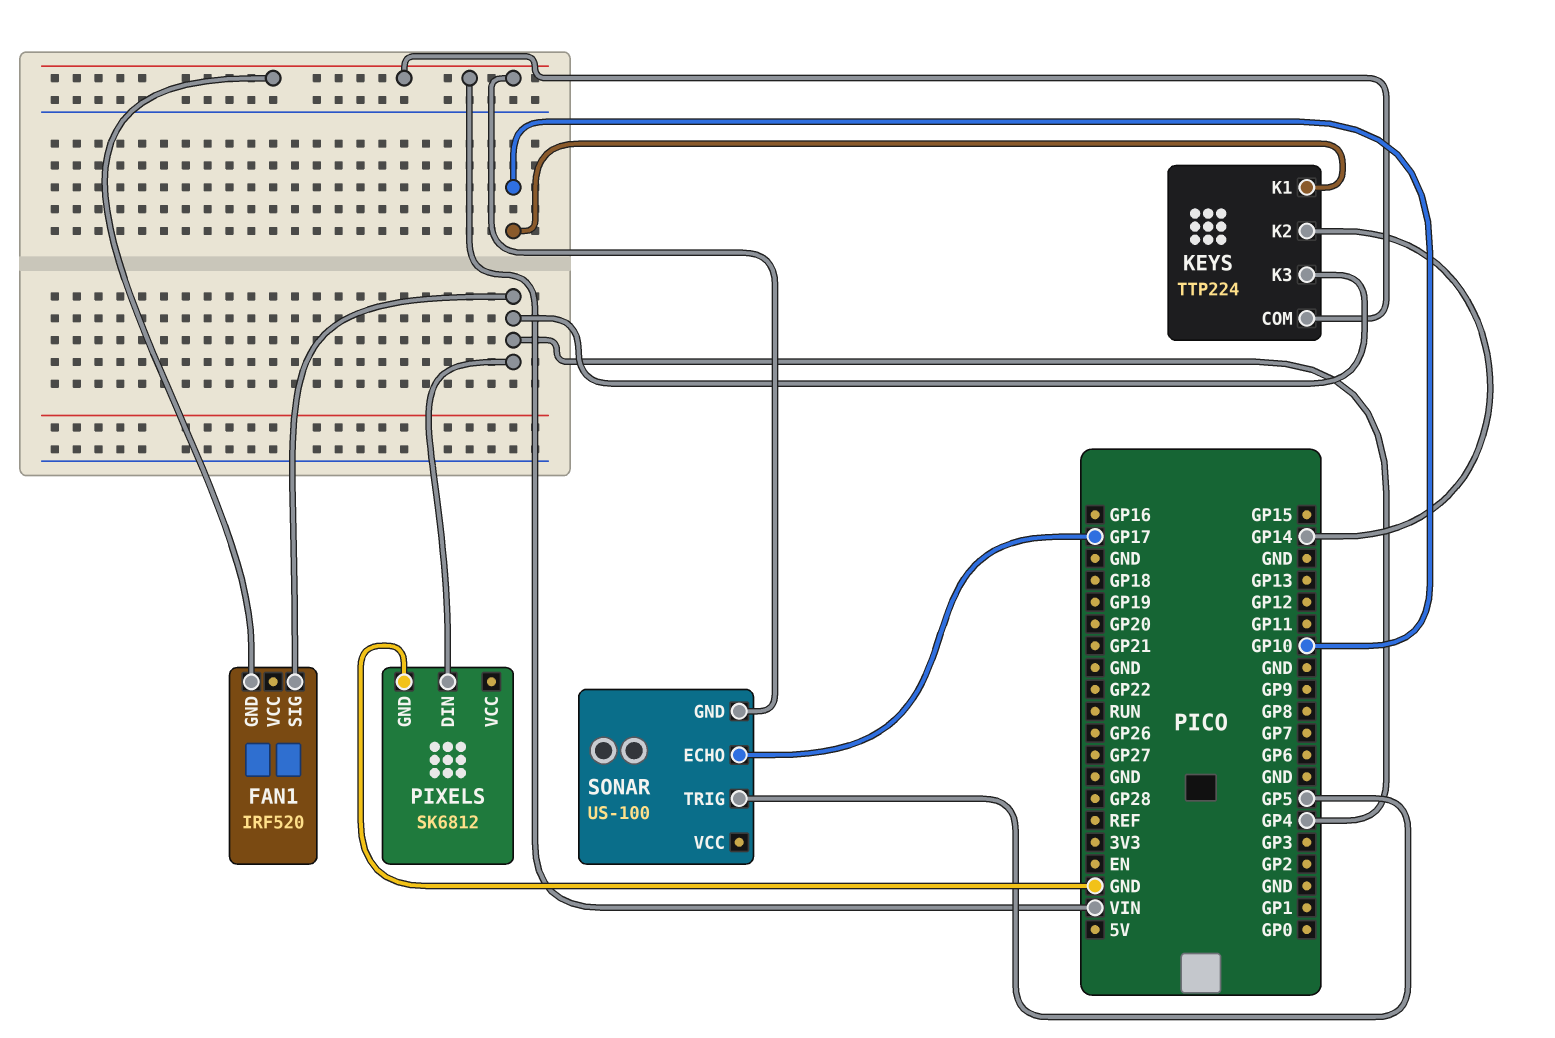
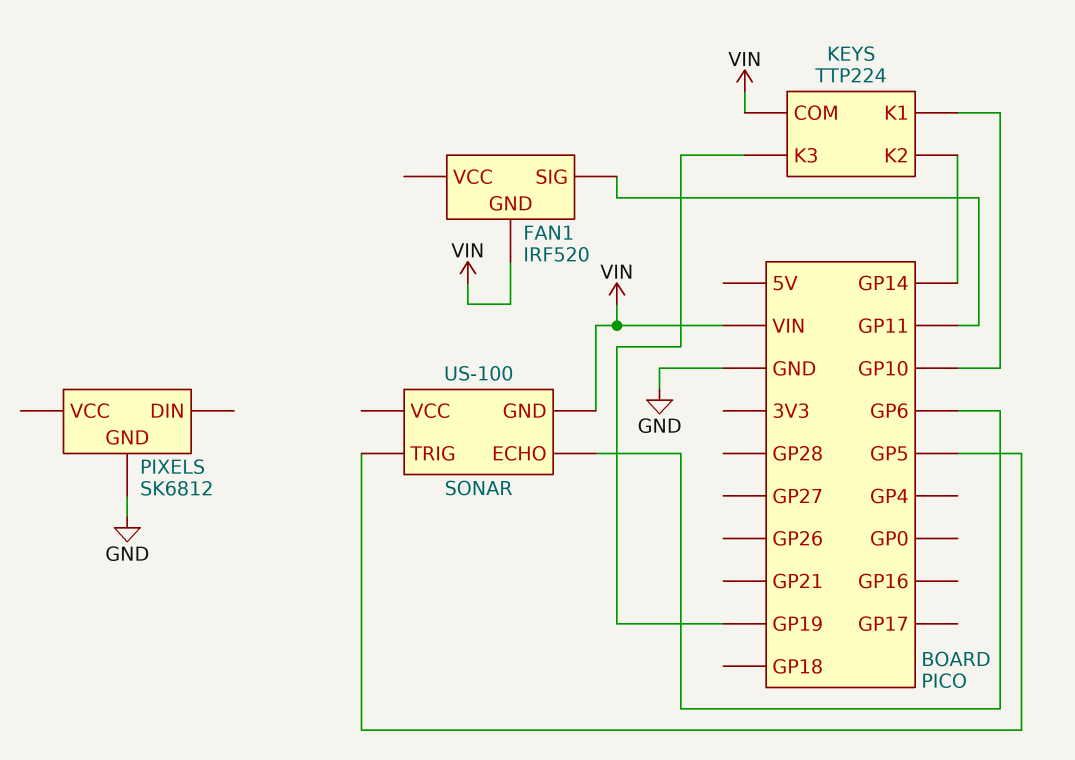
FAN1 pin SIG: GP4 -> GP11
KEYS pin K3: GP4 -> GP19
PIXELS pin DIN: GP4 -> none
SONAR pin ECHO: GP17 -> GP6

